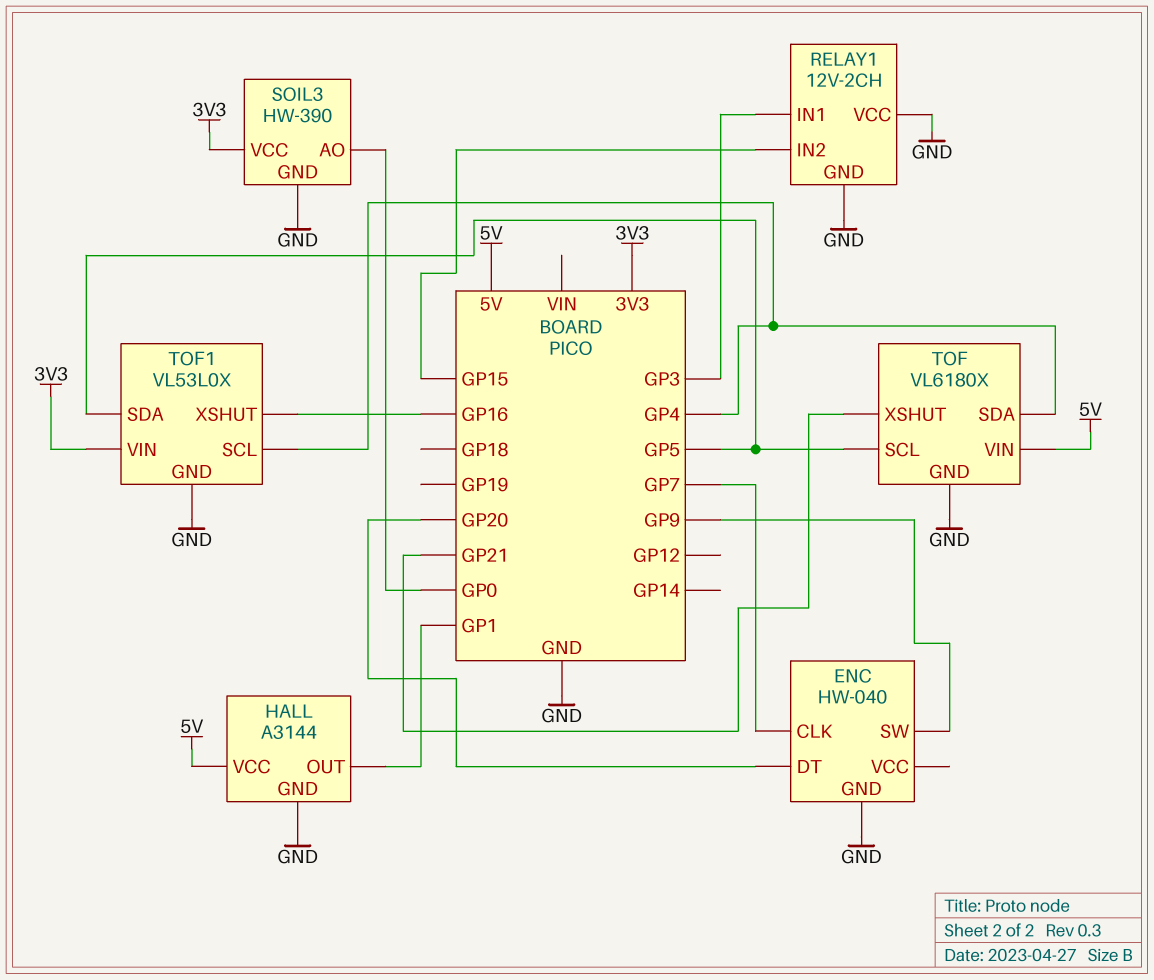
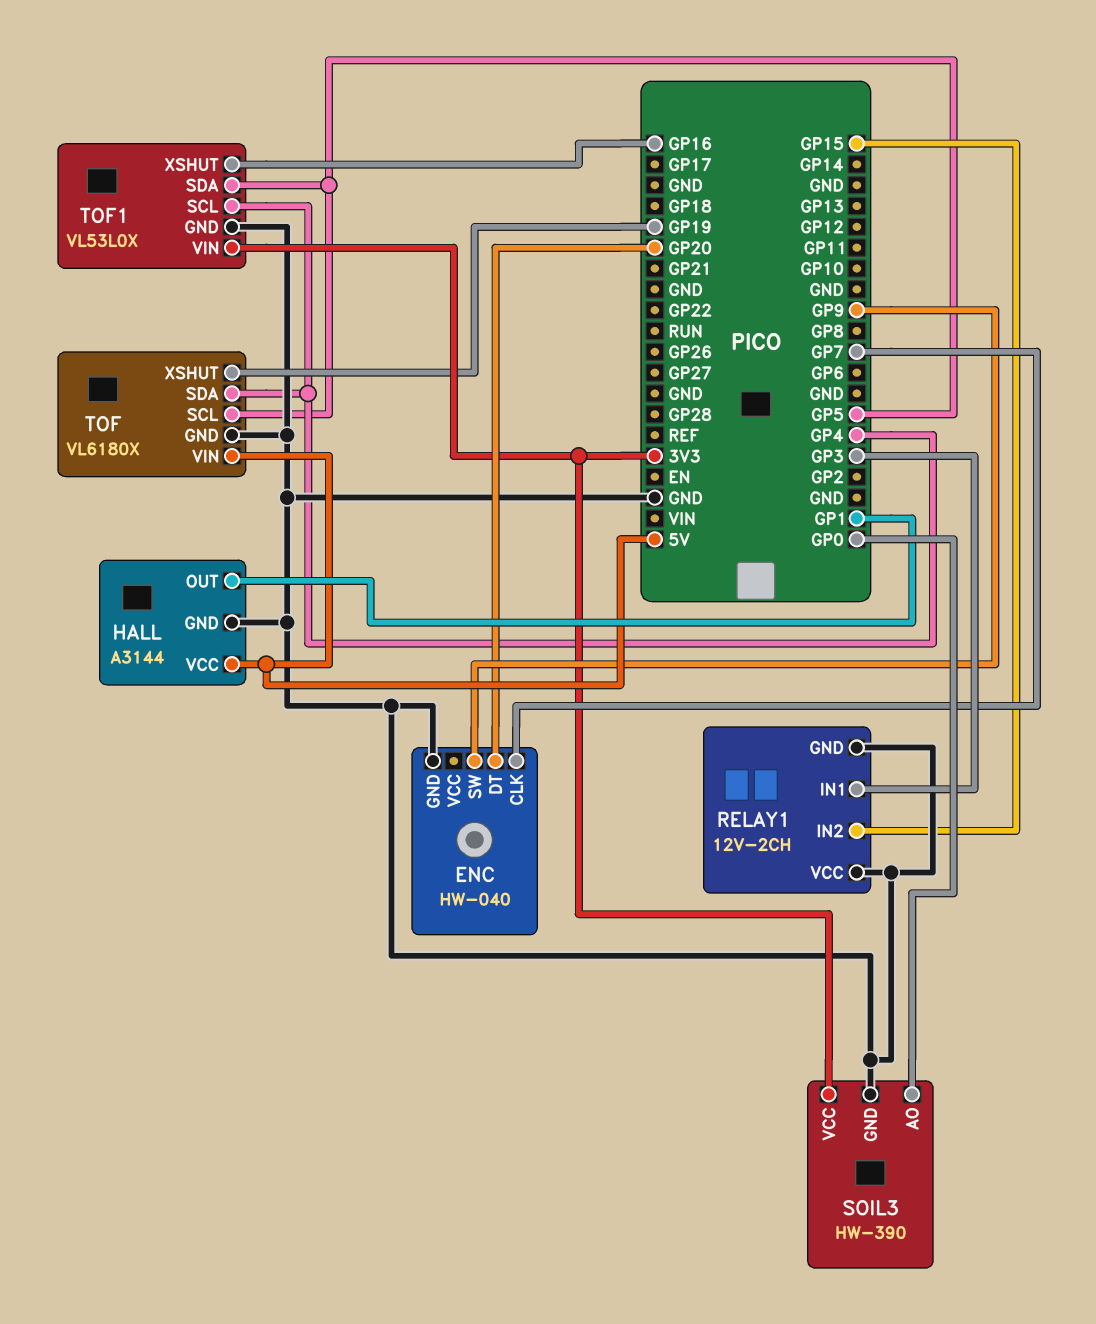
TOF pin XSHUT: GP21 -> GP19

